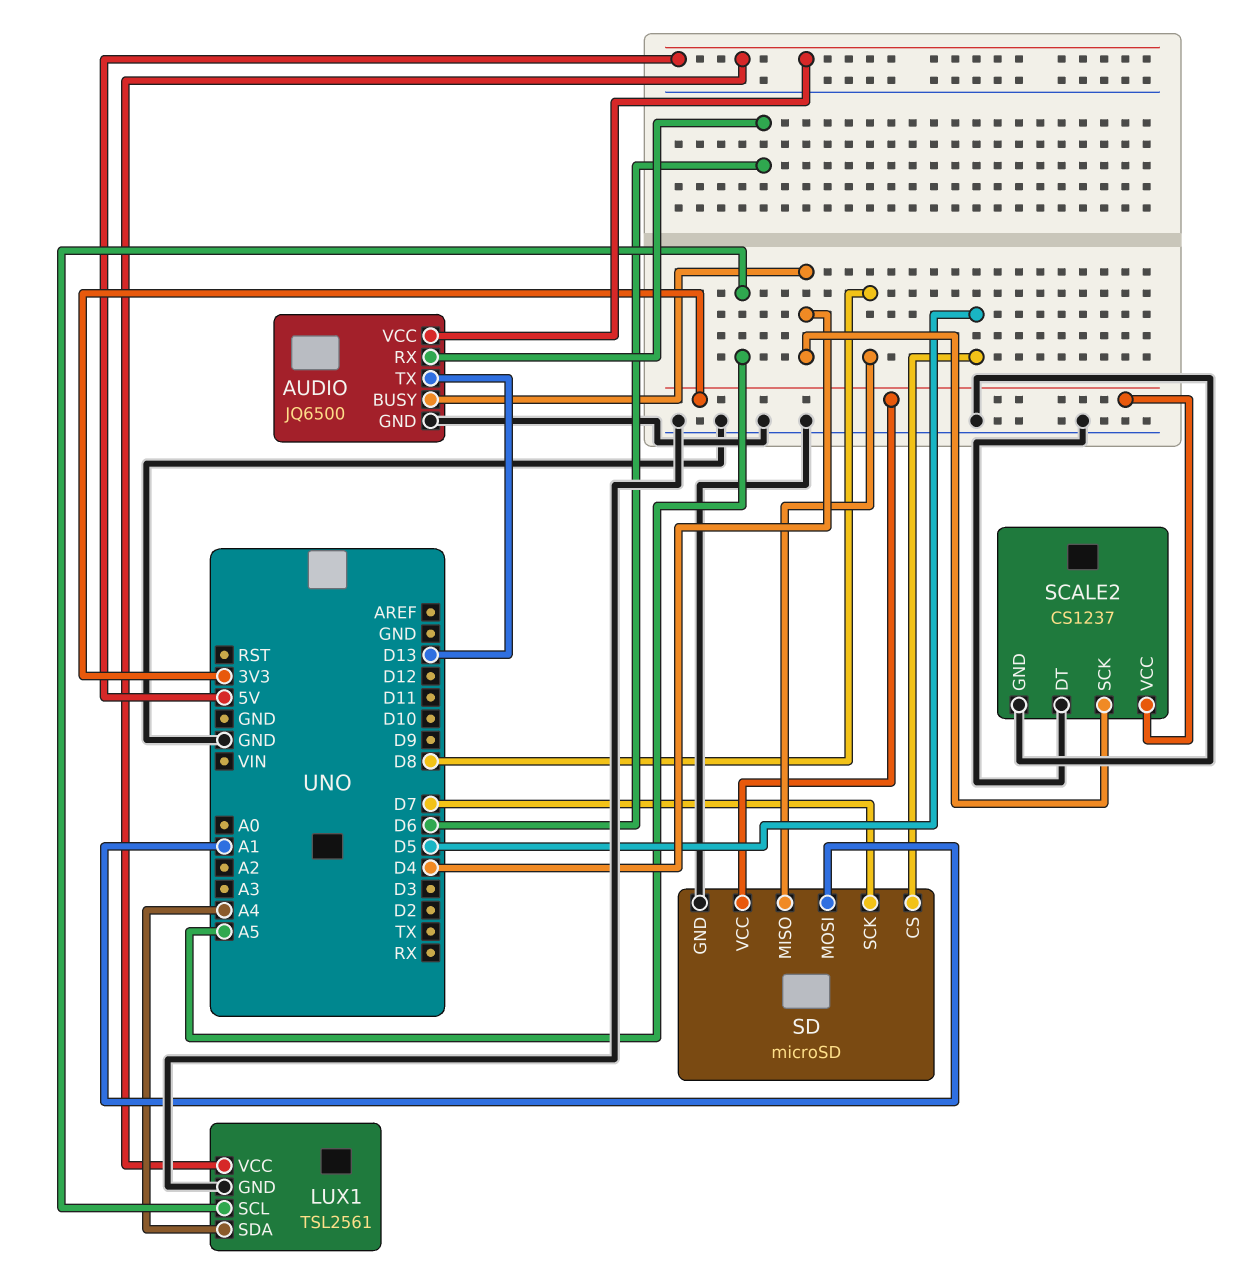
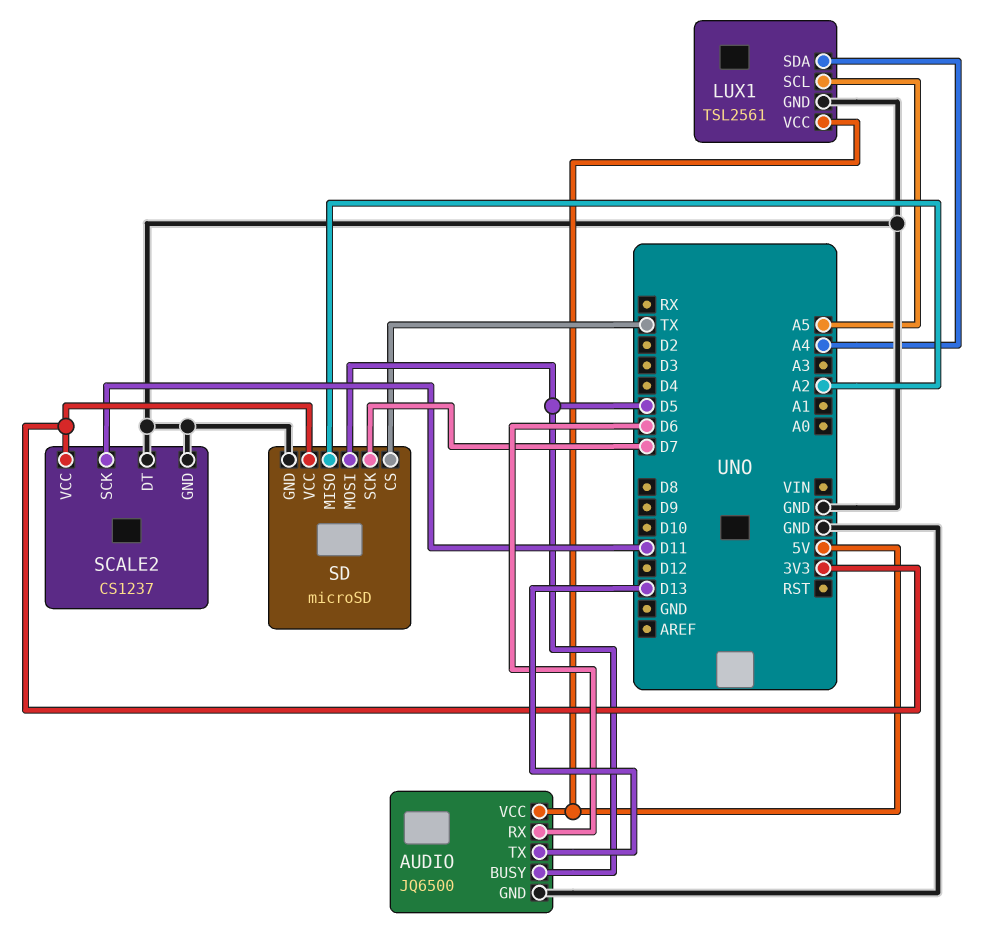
AUDIO pin BUSY: D4 -> D5
SCALE2 pin SCK: D4 -> D11
SD pin CS: D5 -> TX
SD pin MISO: D8 -> A2
SD pin MOSI: A1 -> D5

